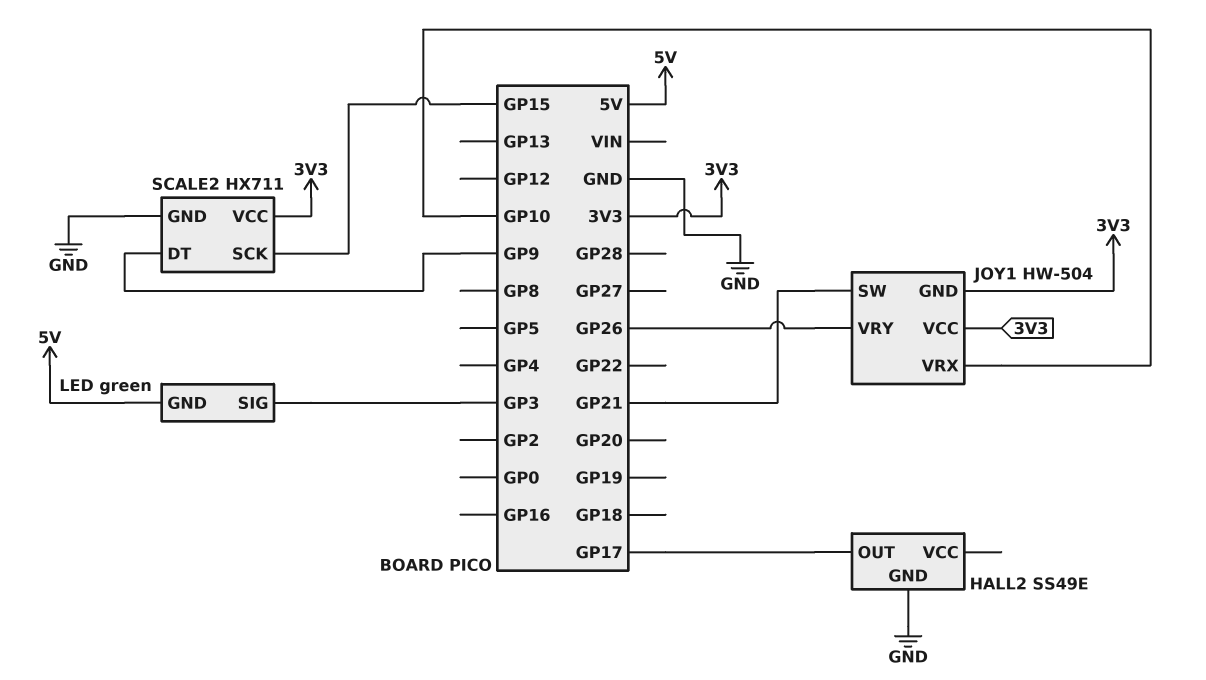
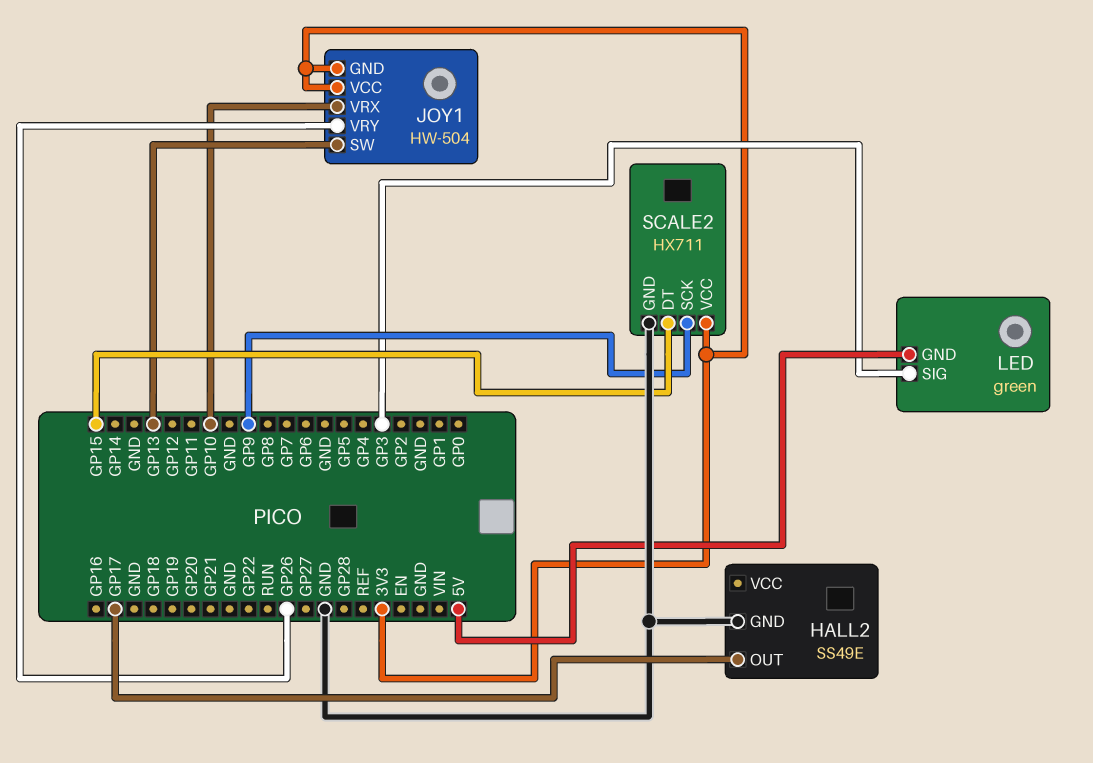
JOY1 pin SW: GP21 -> GP13
SCALE2 pin DT: GP9 -> GP15
SCALE2 pin SCK: GP15 -> GP9

